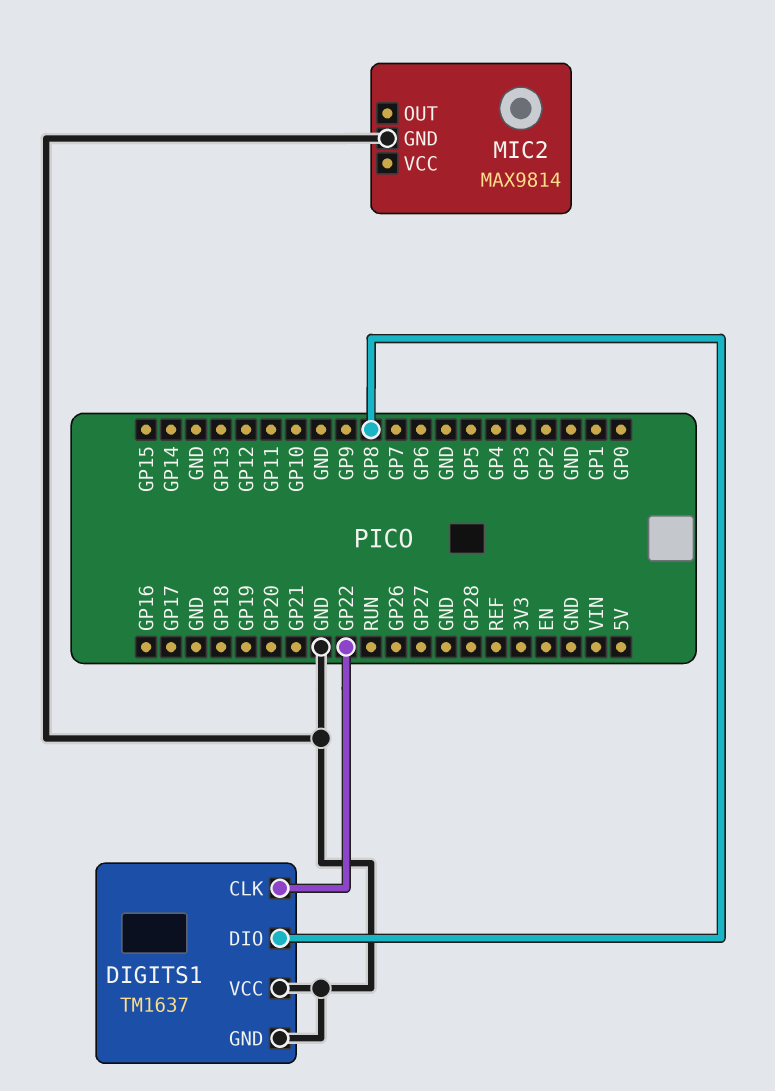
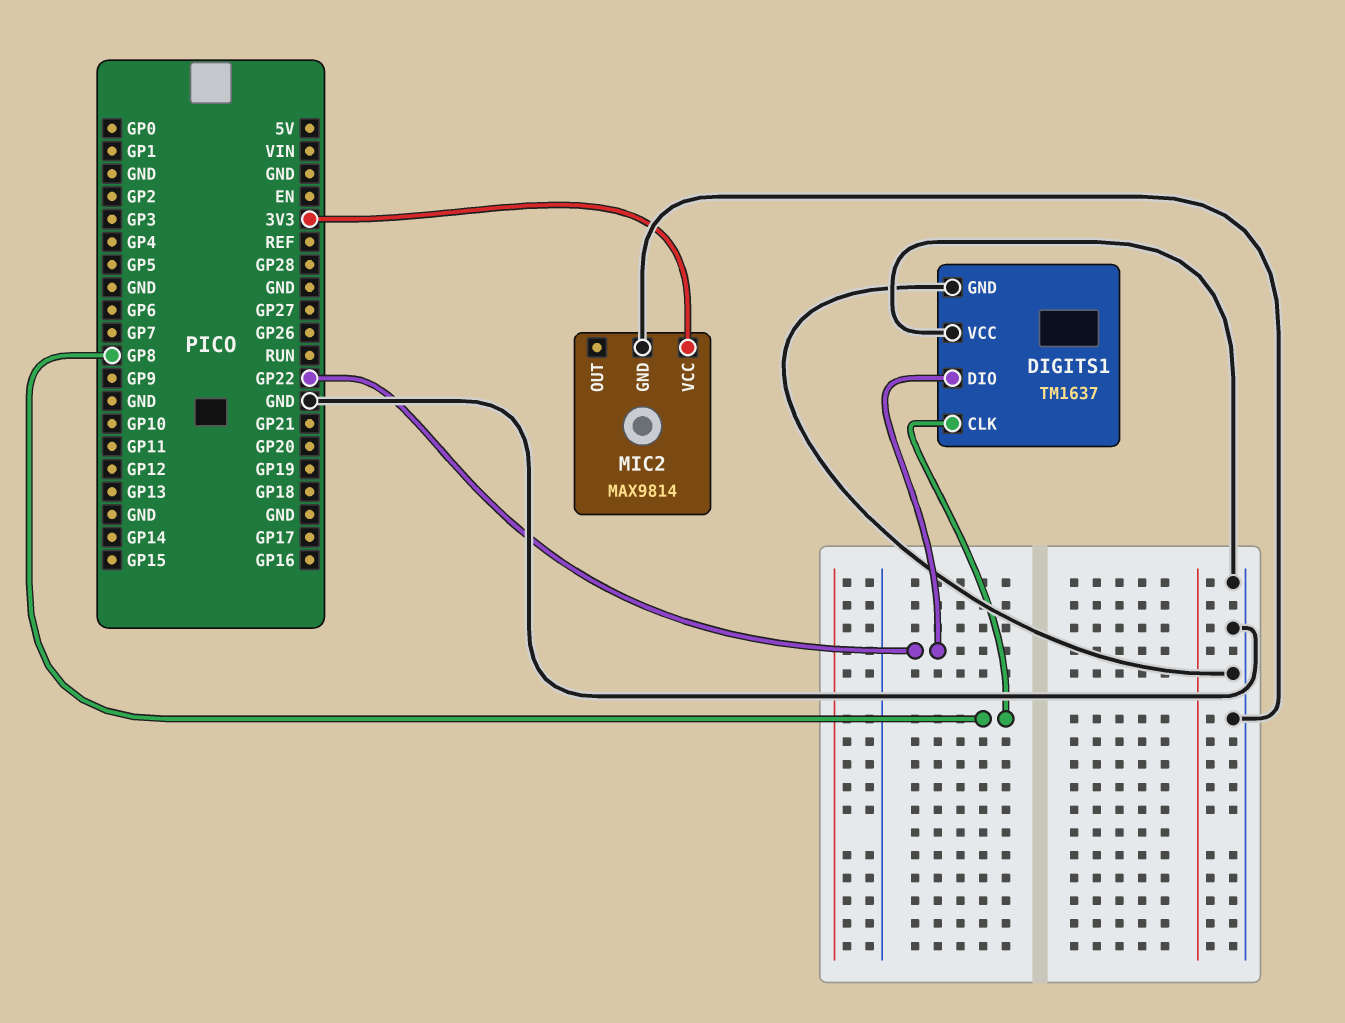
DIGITS1 pin CLK: GP22 -> GP8
DIGITS1 pin DIO: GP8 -> GP22
MIC2 pin VCC: none -> 3V3

